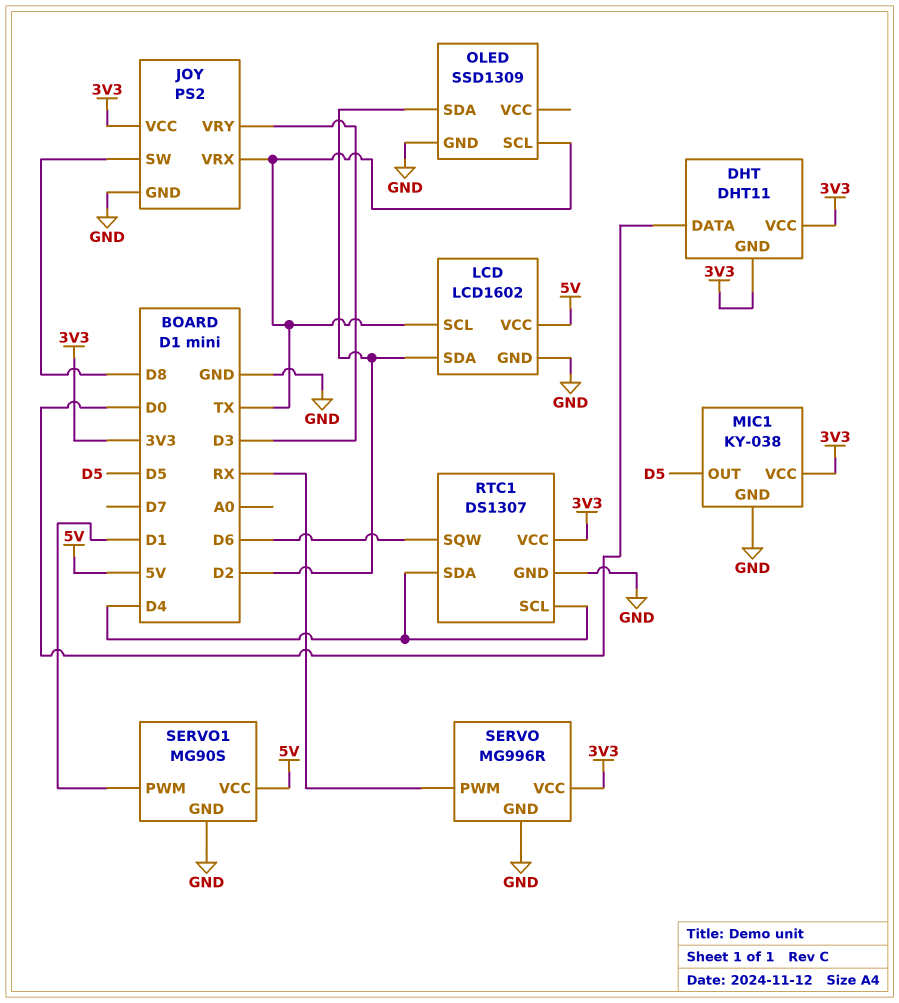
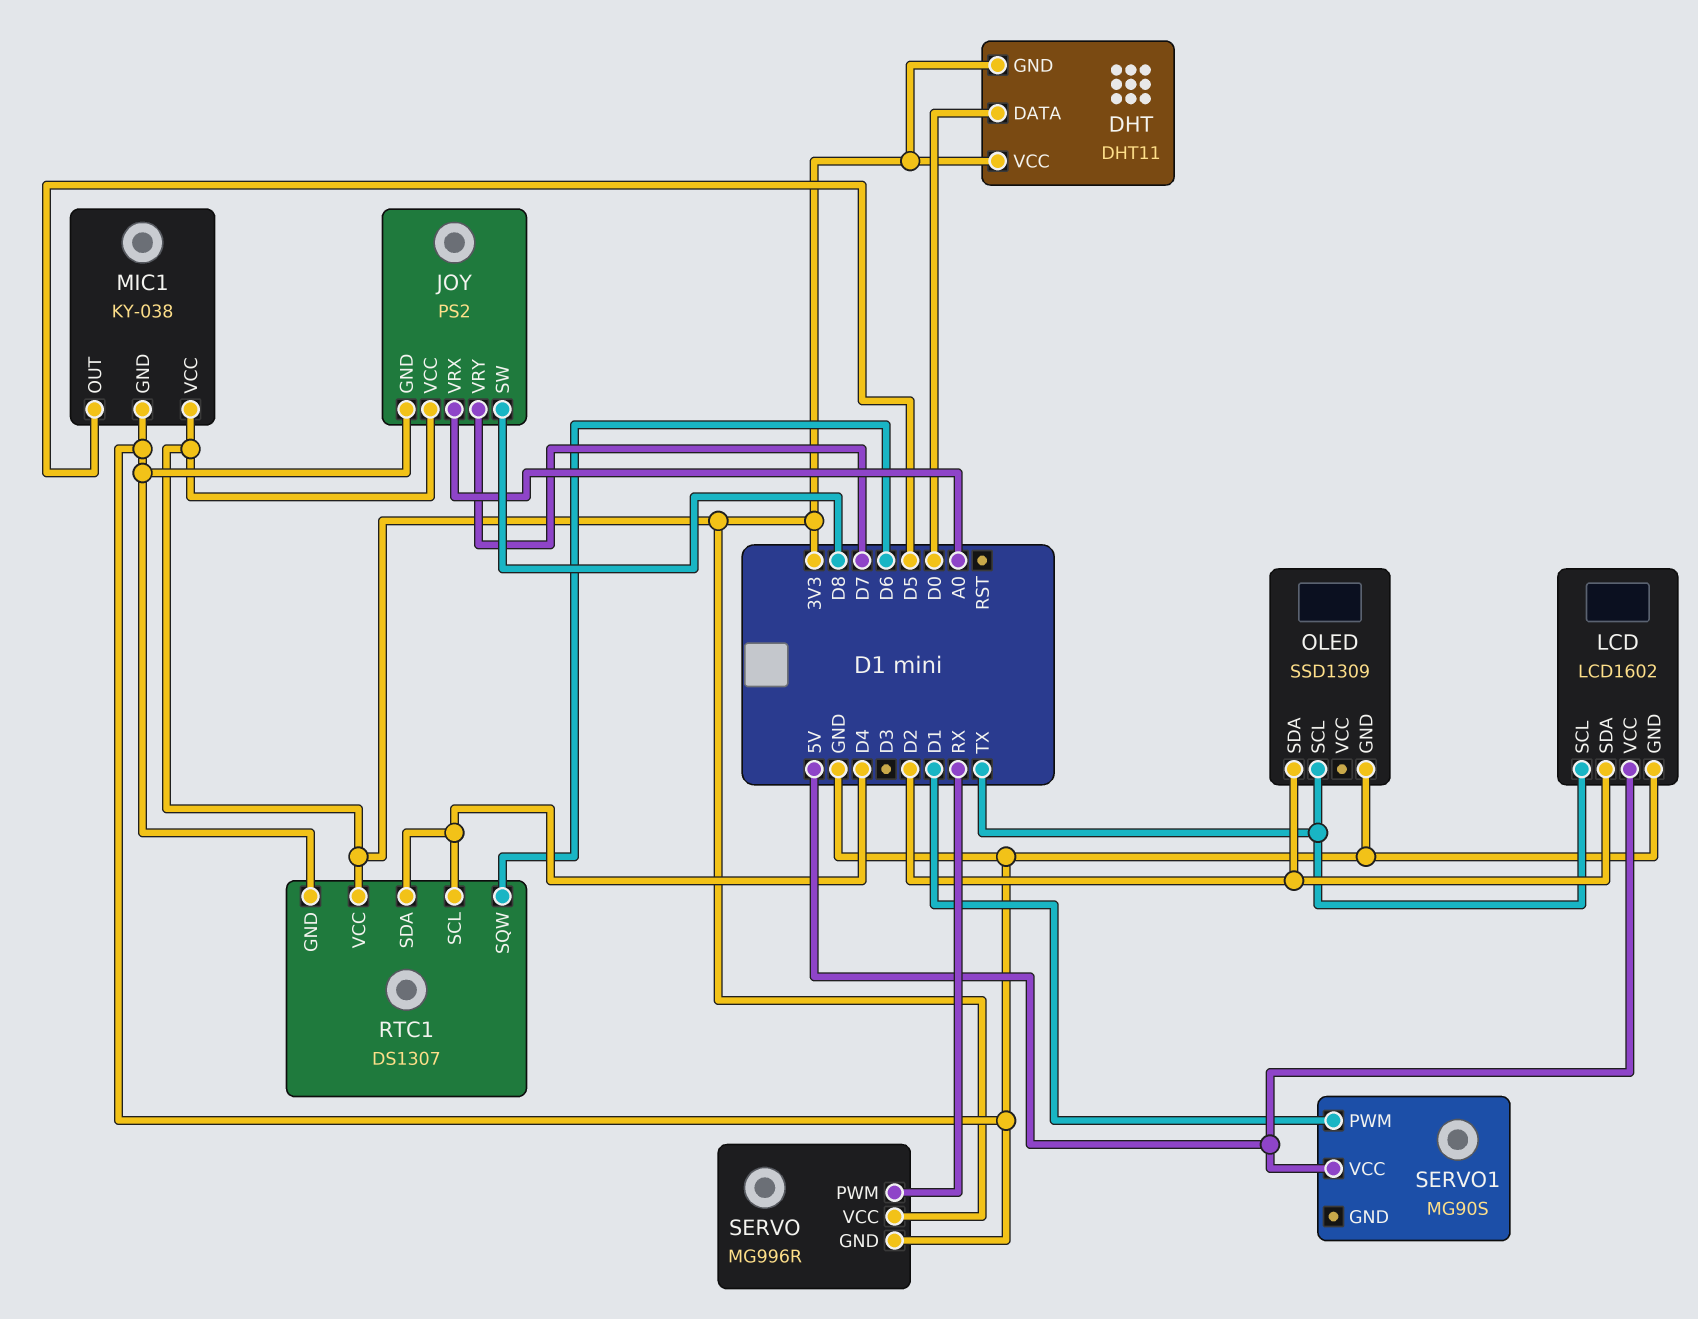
JOY pin VRX: TX -> A0
JOY pin VRY: D3 -> D7
SERVO1 pin GND: GND -> none

